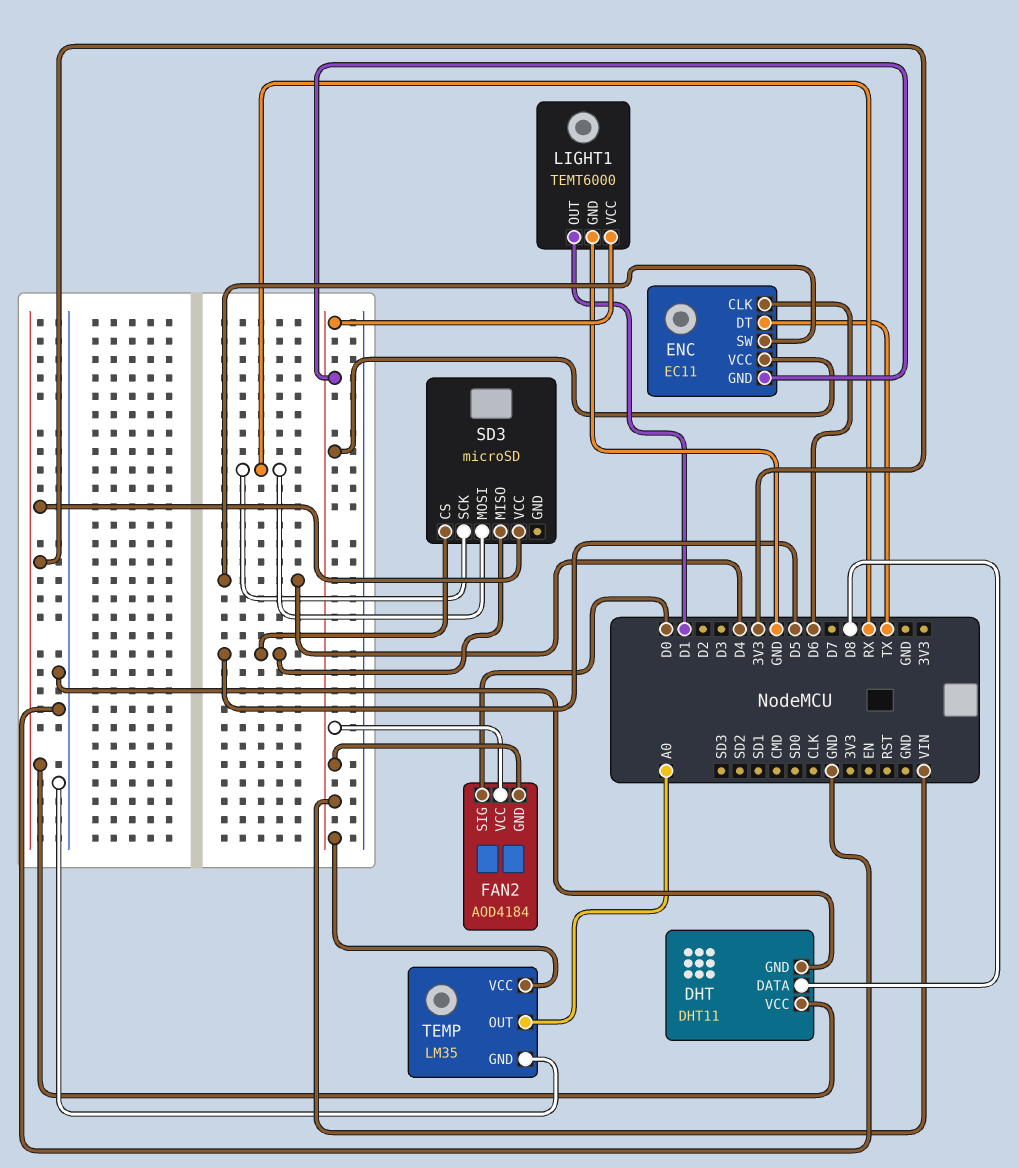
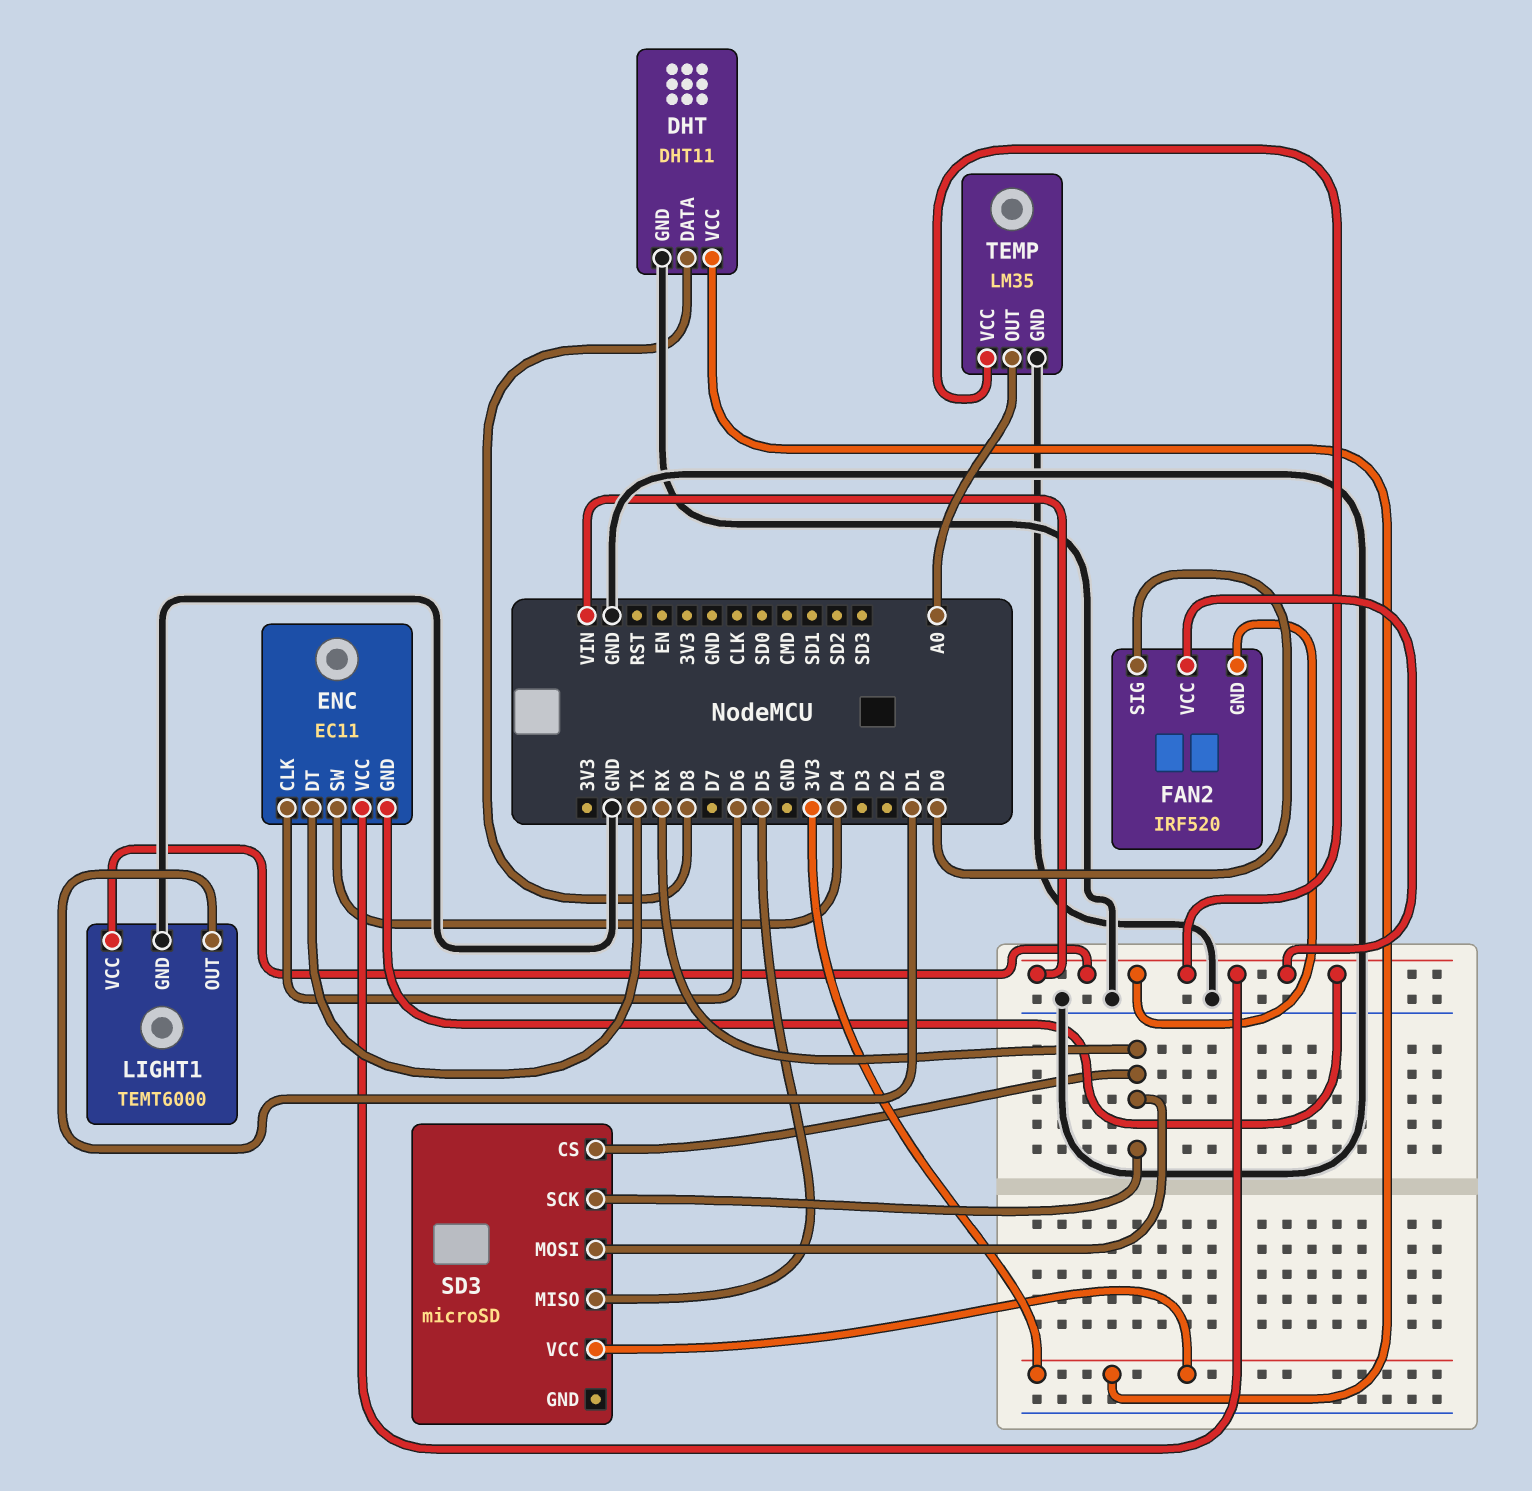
FAN2: AOD4184 -> IRF520
SD3 pin CS: D5 -> RX

